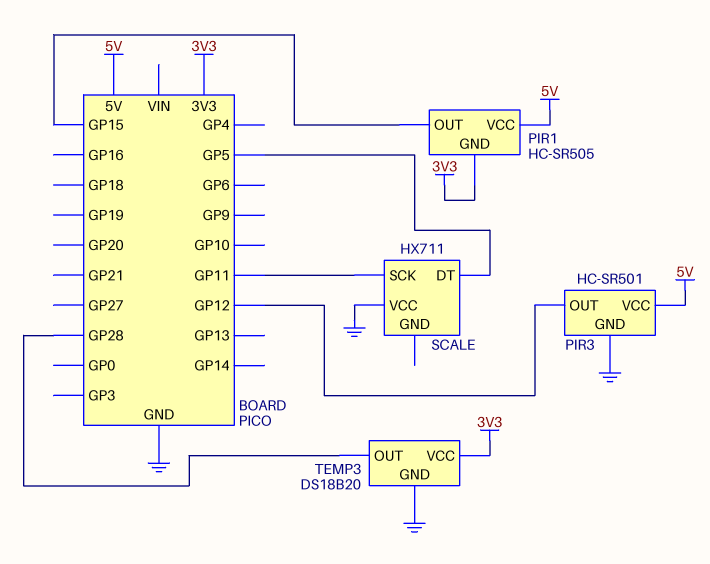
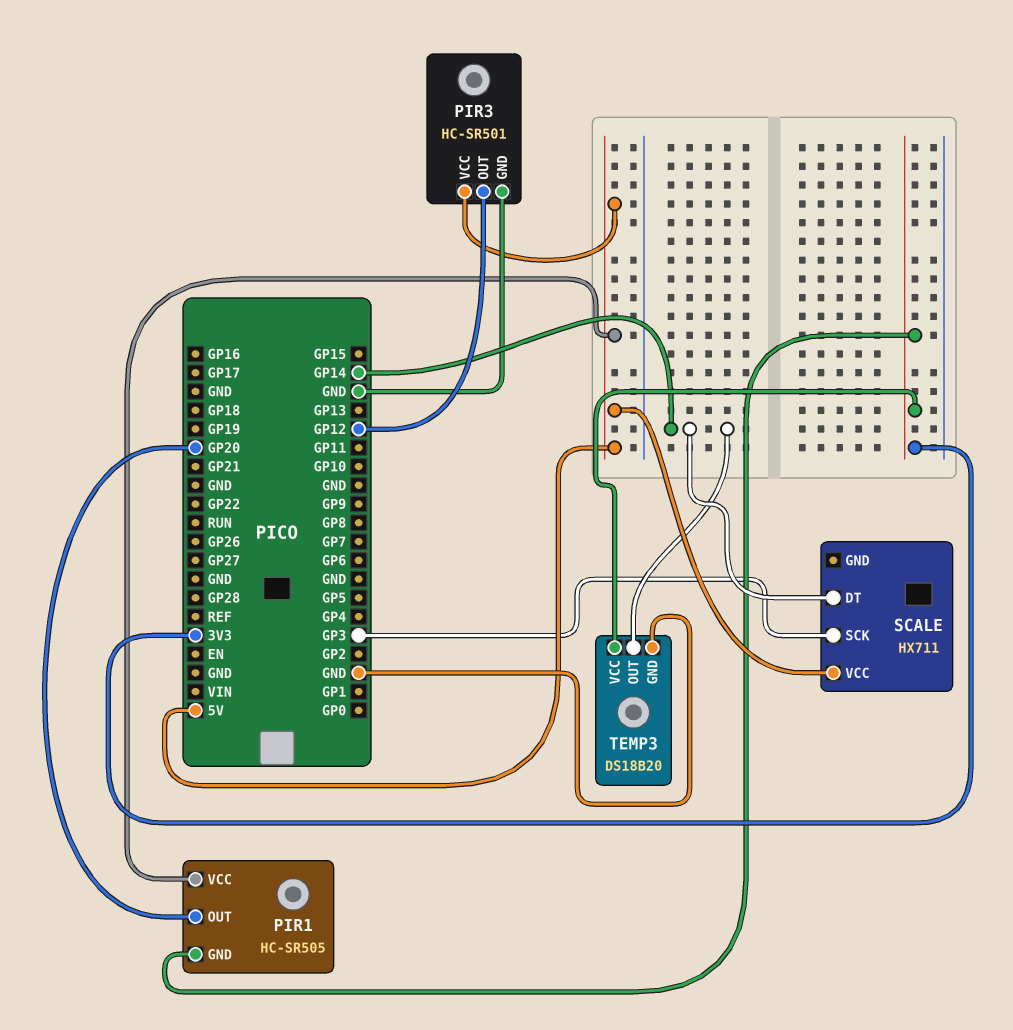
PIR1 pin OUT: GP15 -> GP20
SCALE pin DT: GP5 -> GP14
SCALE pin SCK: GP11 -> GP3
SCALE pin VCC: GND -> 5V
TEMP3 pin OUT: GP28 -> GP14

